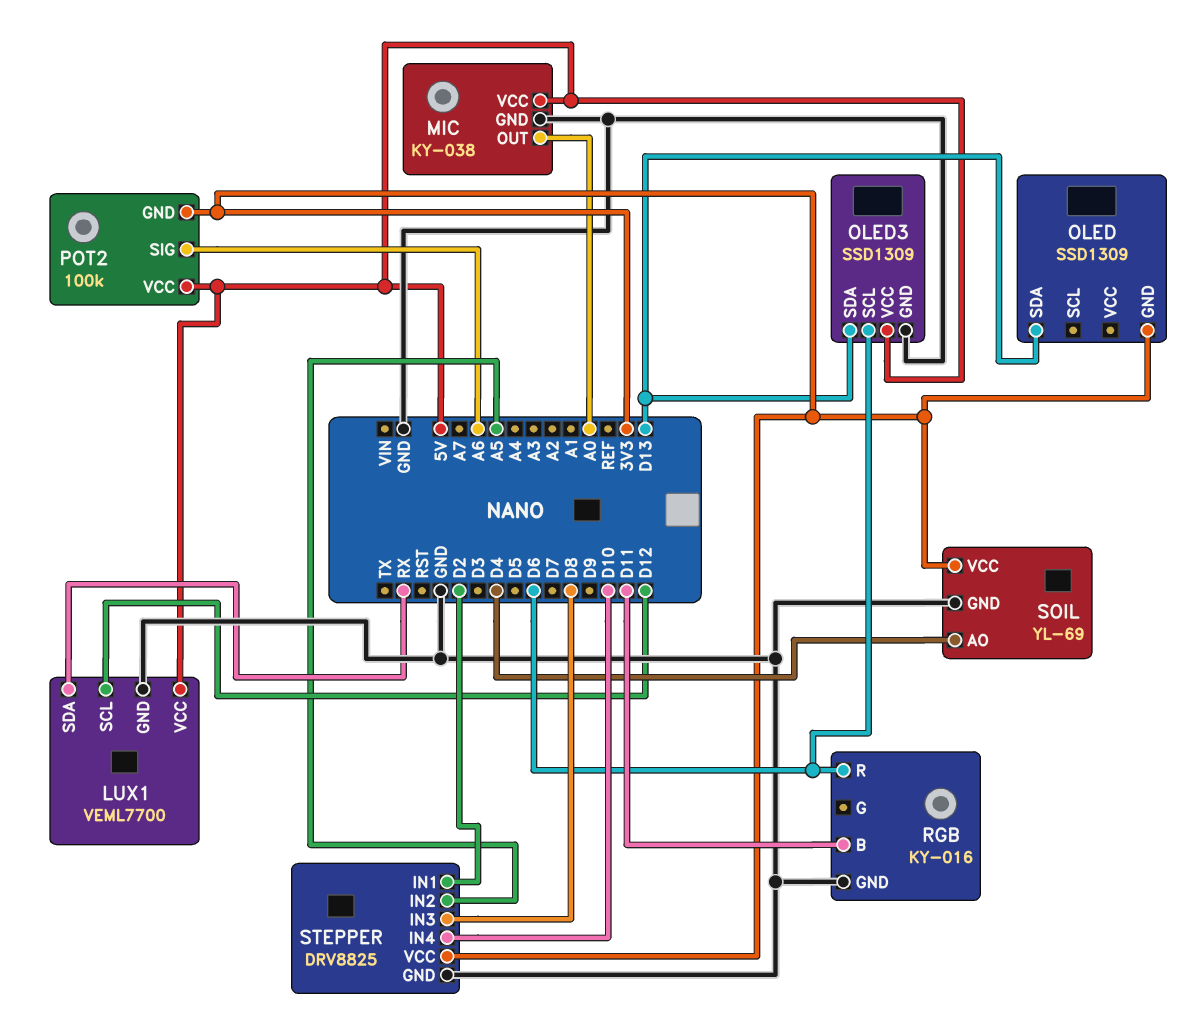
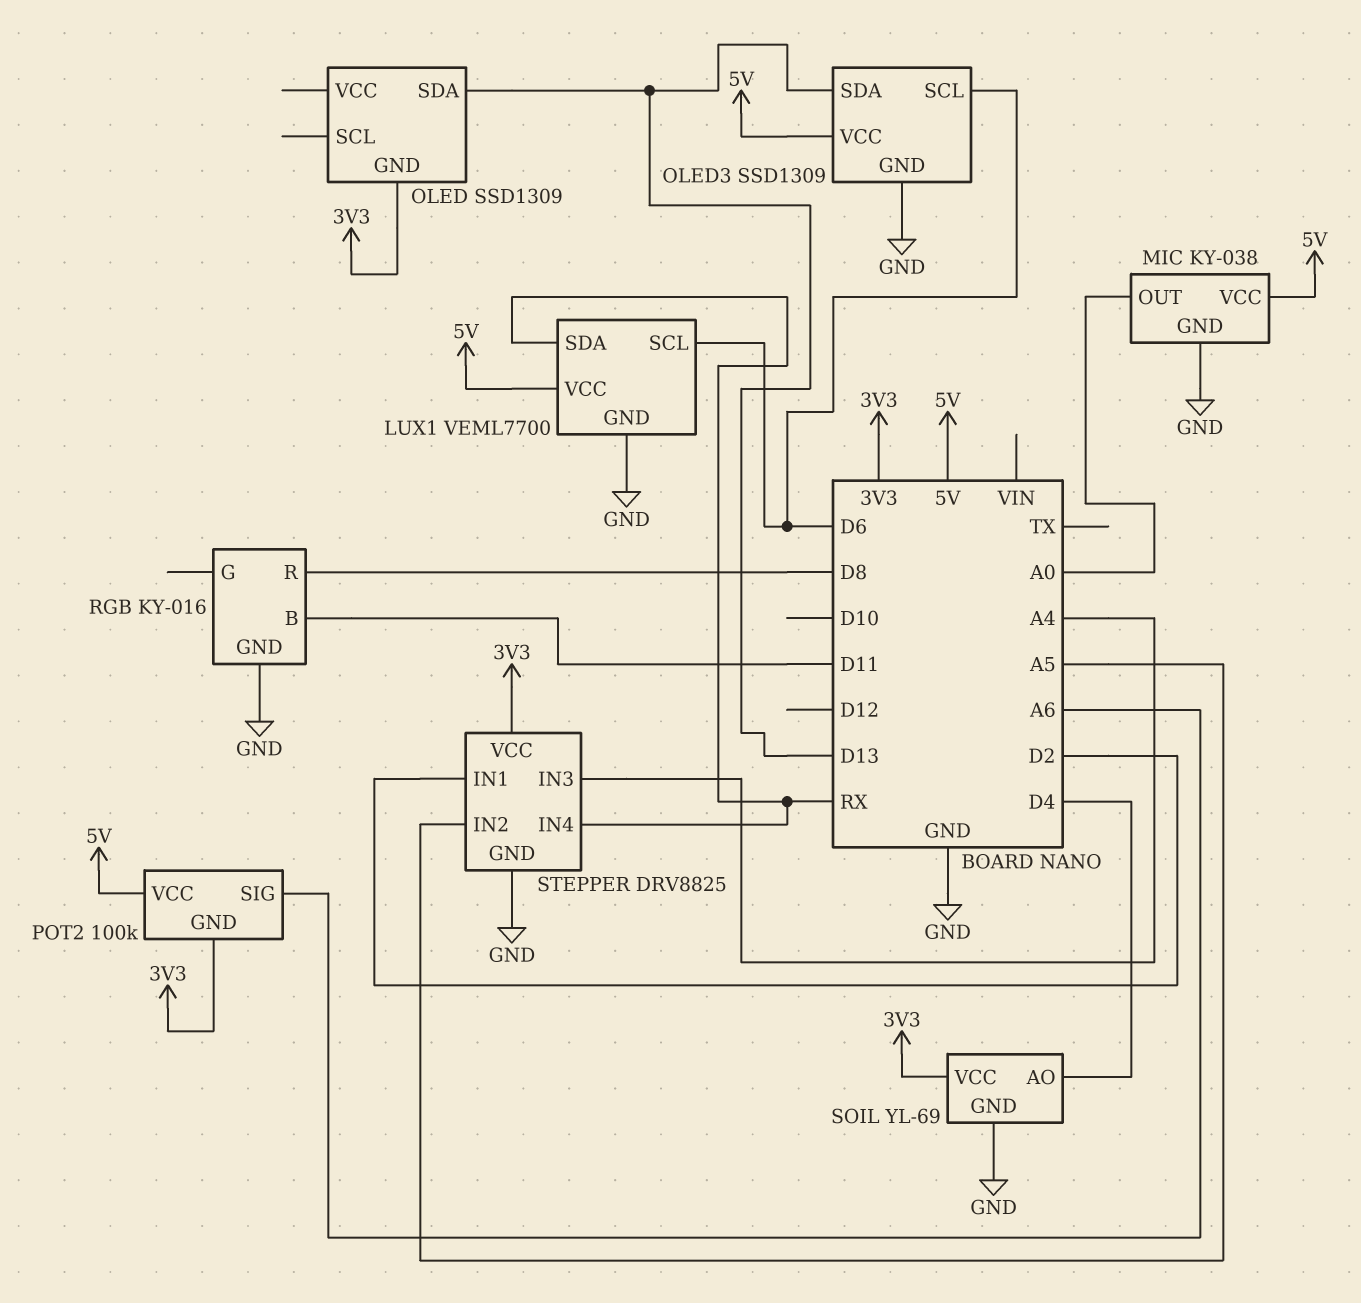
LUX1 pin SCL: D12 -> D6
RGB pin R: D6 -> D8
STEPPER pin IN3: D8 -> A4
STEPPER pin IN4: D10 -> RX

